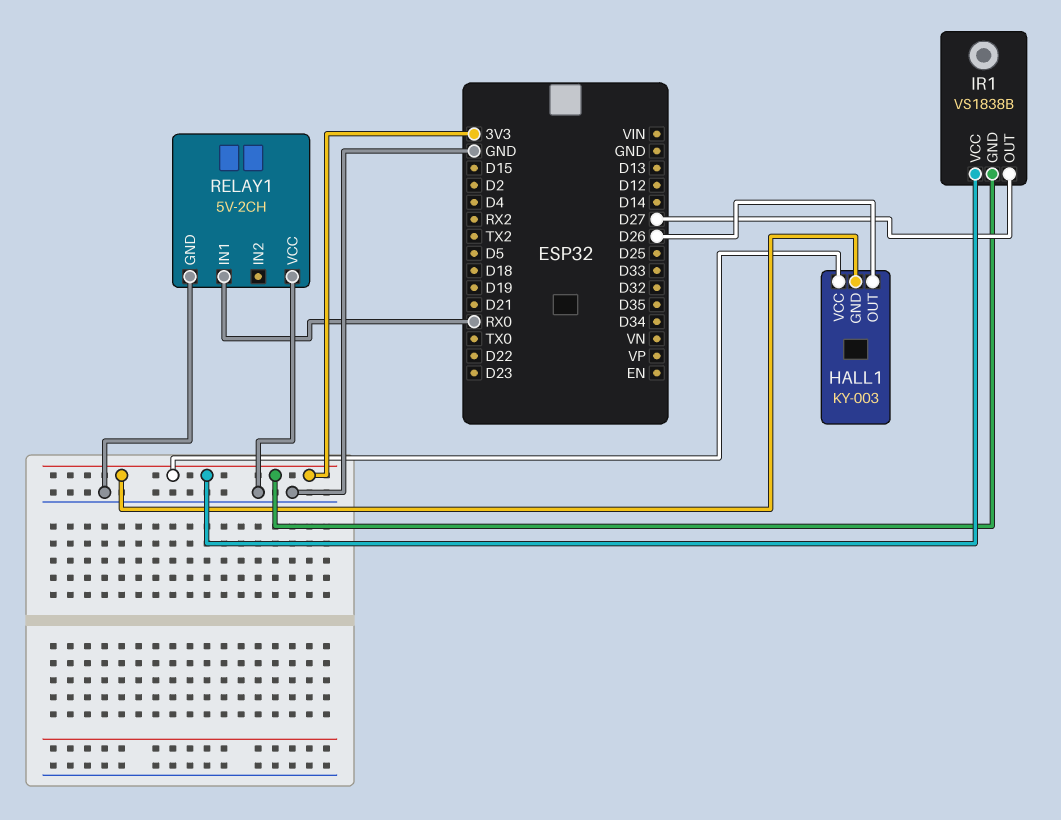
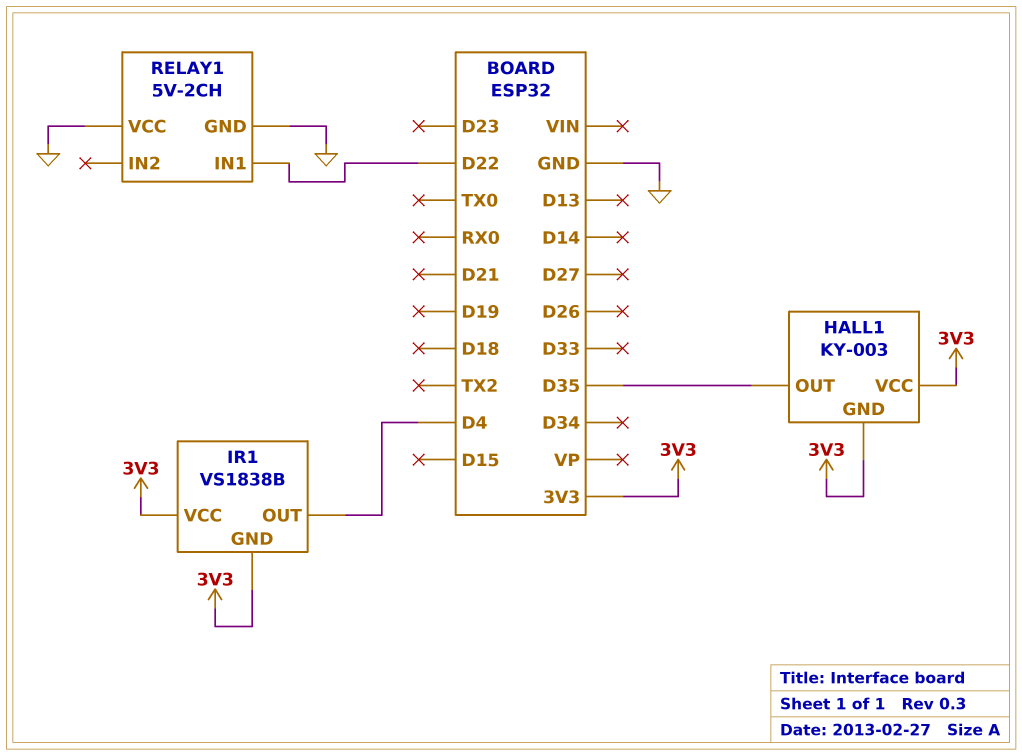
HALL1 pin OUT: D26 -> D35
IR1 pin OUT: D27 -> D4
RELAY1 pin IN1: RX0 -> D22

